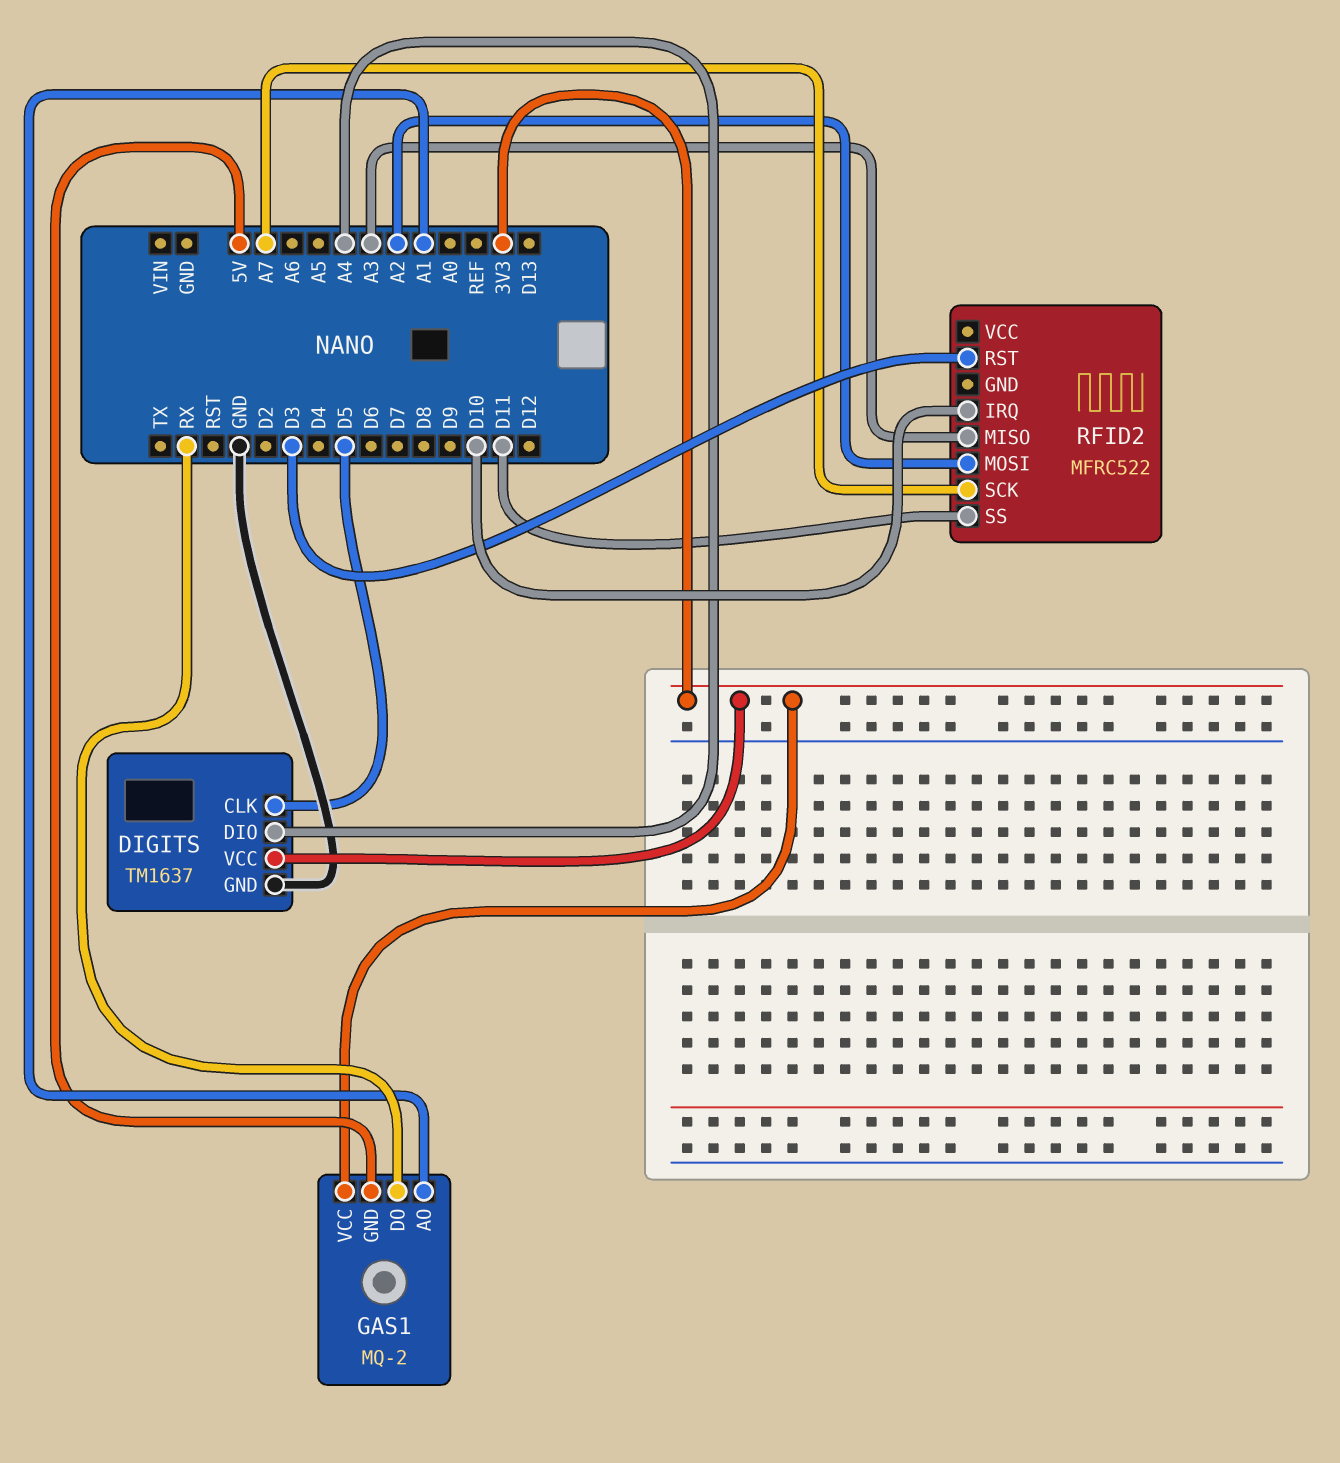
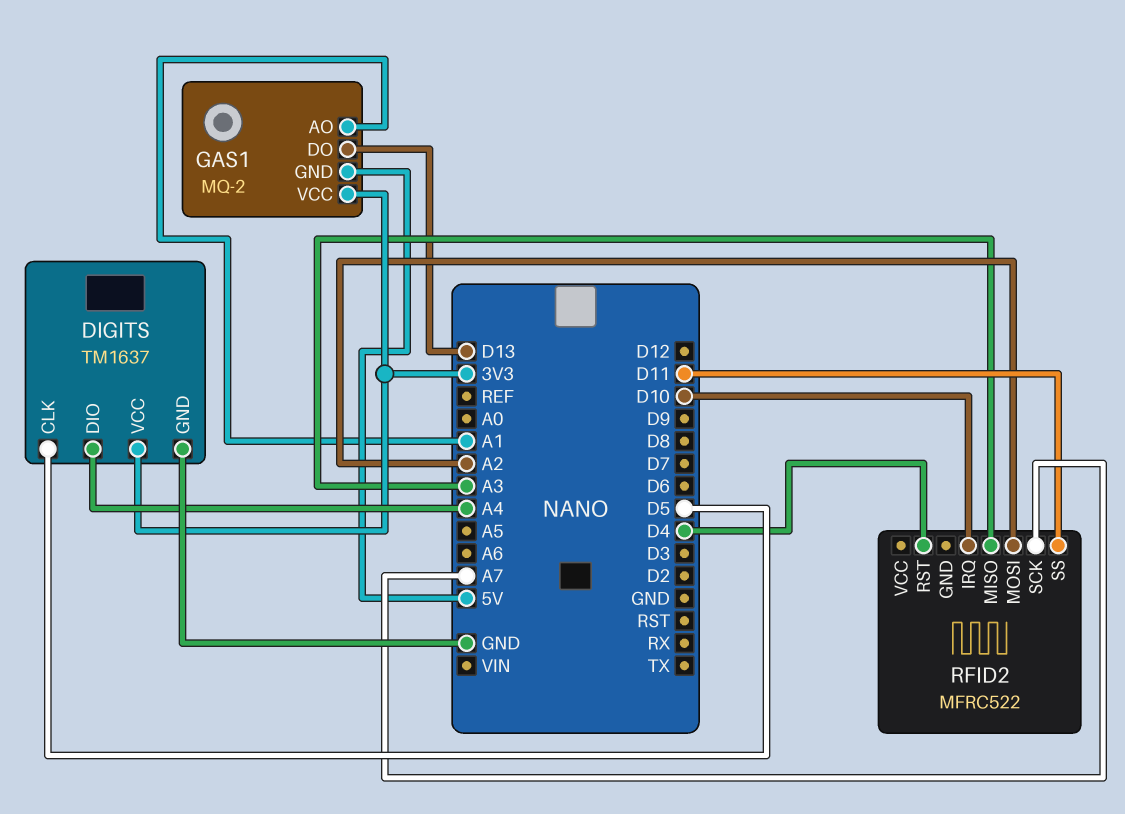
GAS1 pin DO: RX -> D13
RFID2 pin RST: D3 -> D4

